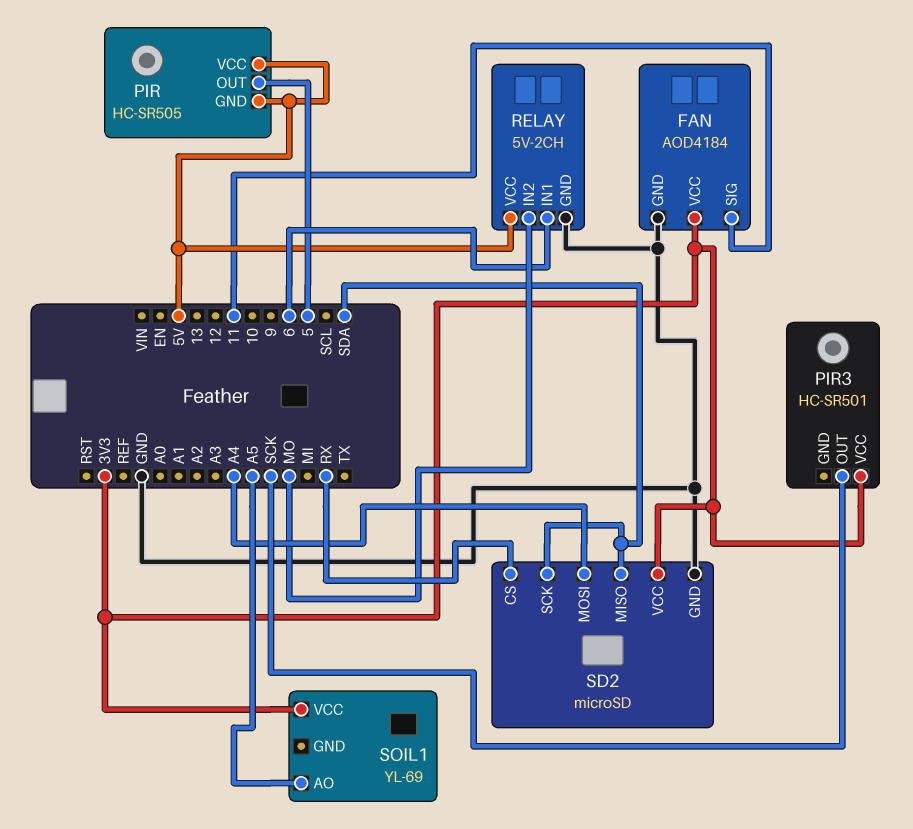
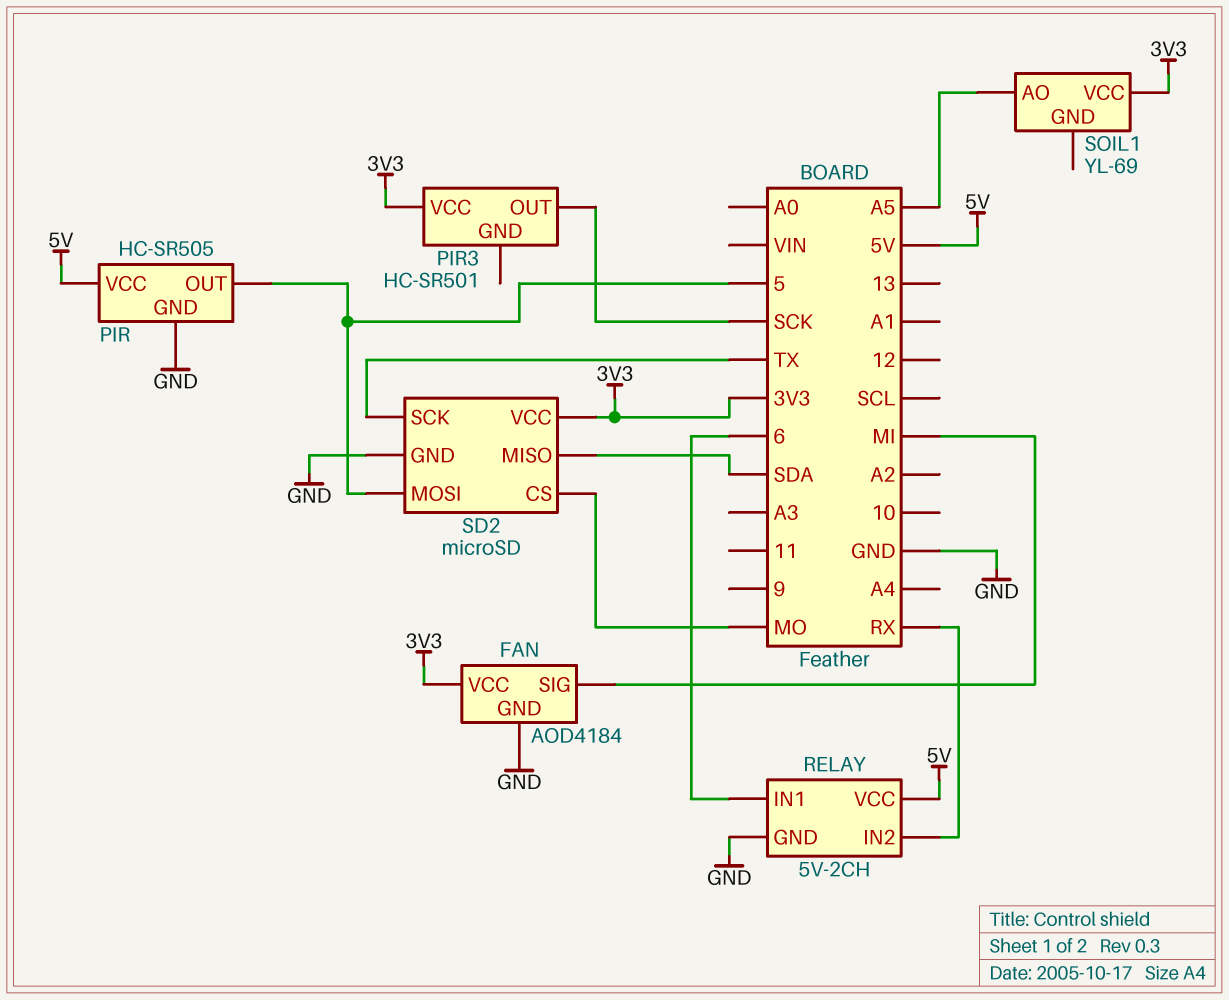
FAN pin SIG: 11 -> MI
PIR pin GND: 5V -> GND
RELAY pin IN2: MO -> RX
SD2 pin CS: RX -> MO
SD2 pin MOSI: A4 -> 5
SD2 pin SCK: SDA -> TX

